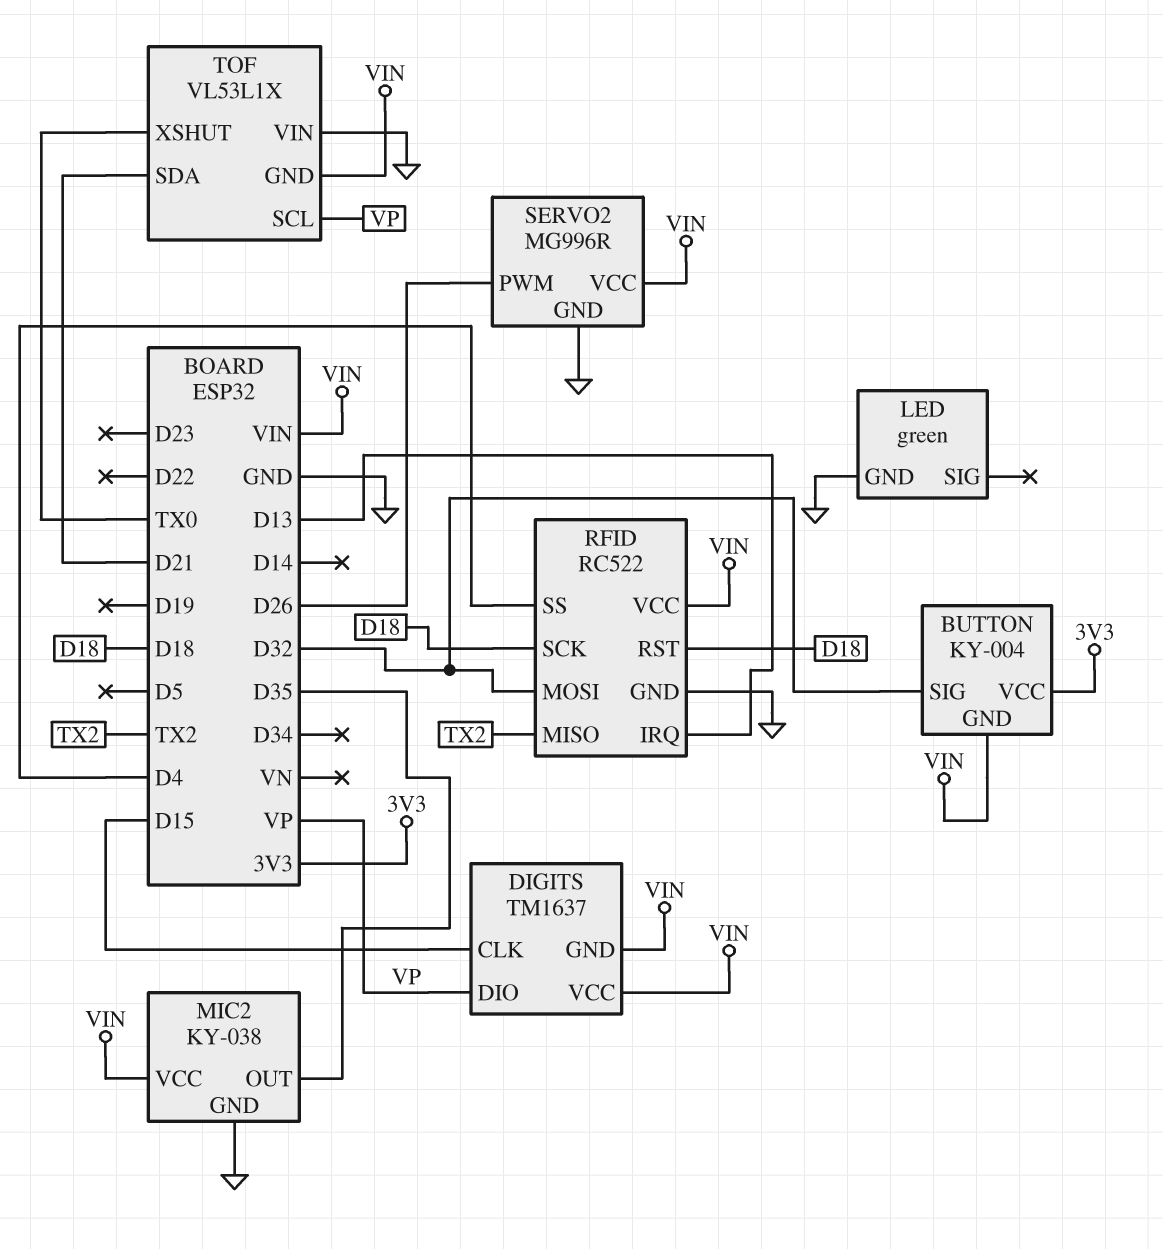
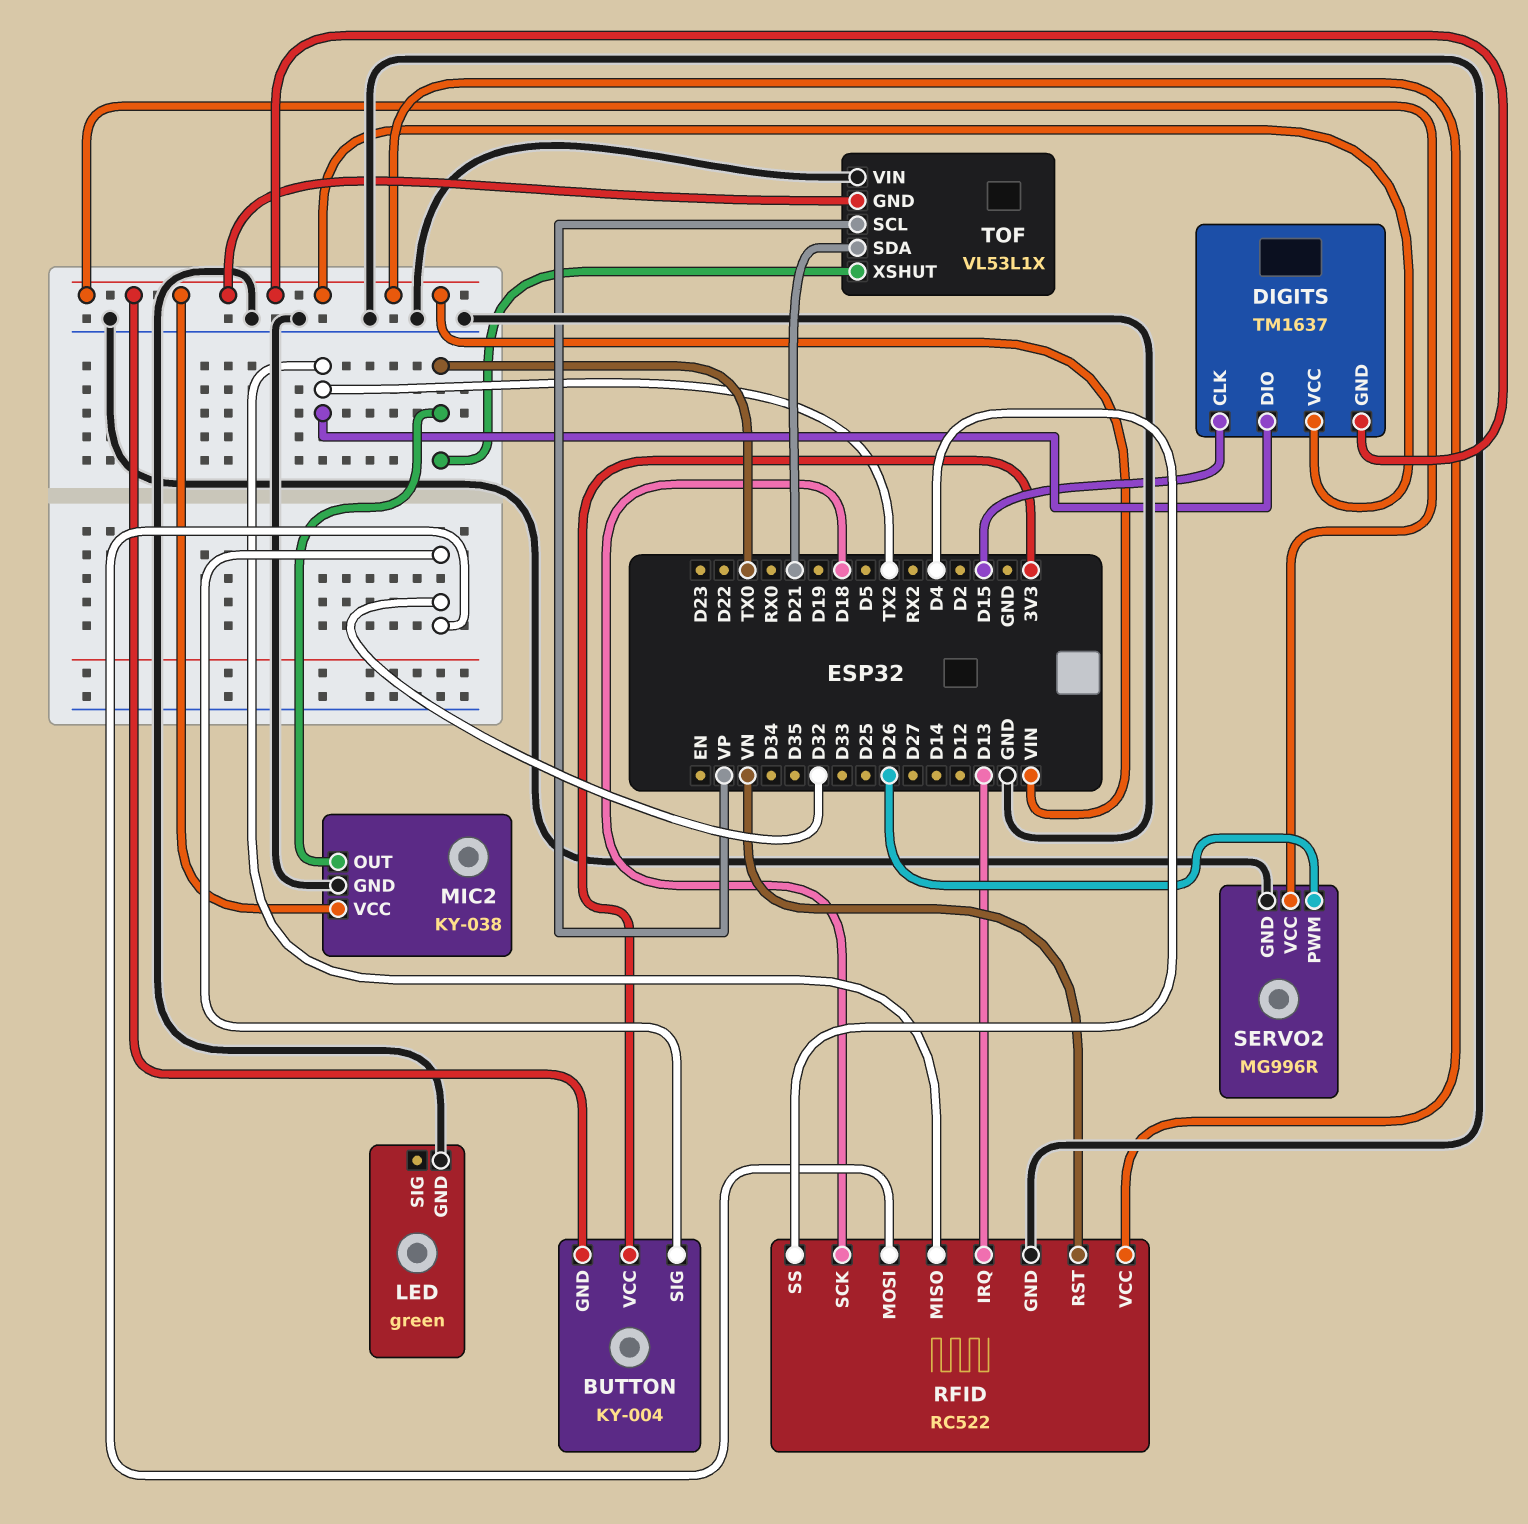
DIGITS pin DIO: VP -> TX2
MIC2 pin OUT: D35 -> TX0
RFID pin RST: D18 -> VN

